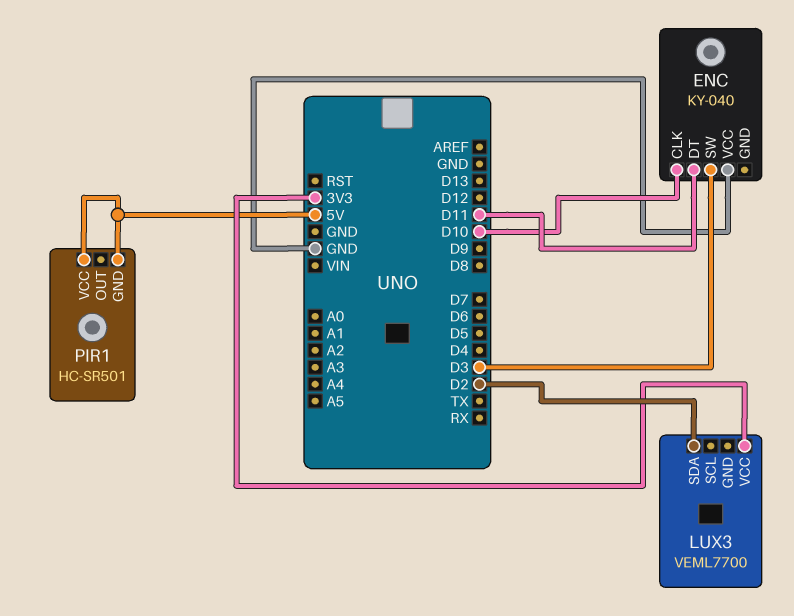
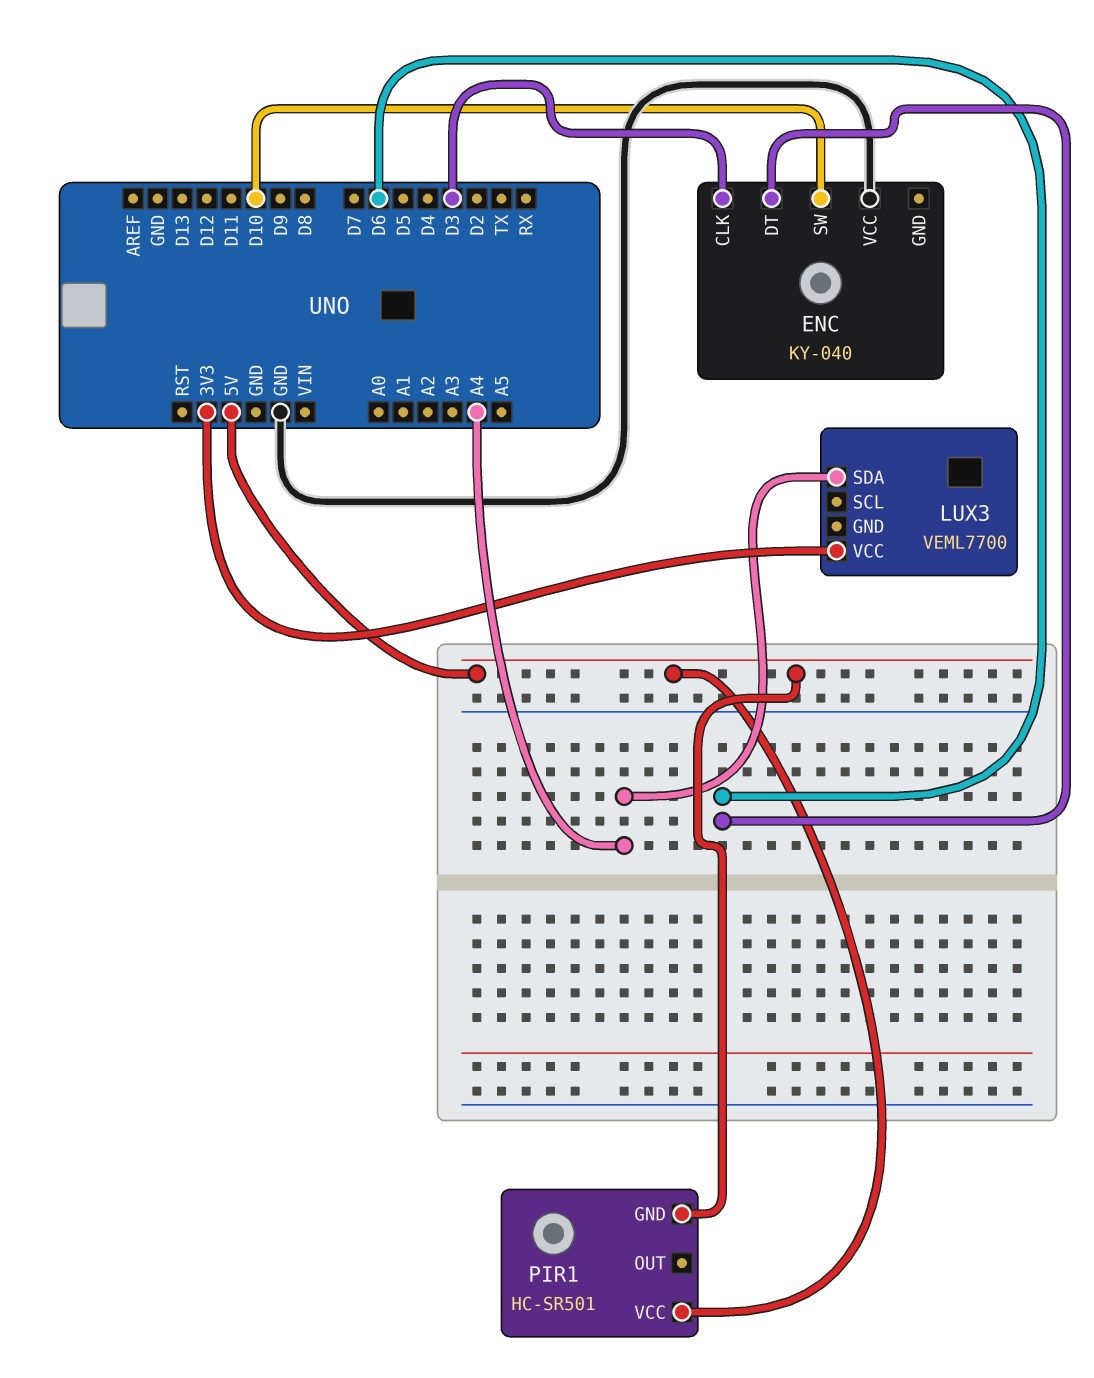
ENC pin CLK: D10 -> D3
ENC pin DT: D11 -> D6
ENC pin SW: D3 -> D10
LUX3 pin SDA: D2 -> A4

